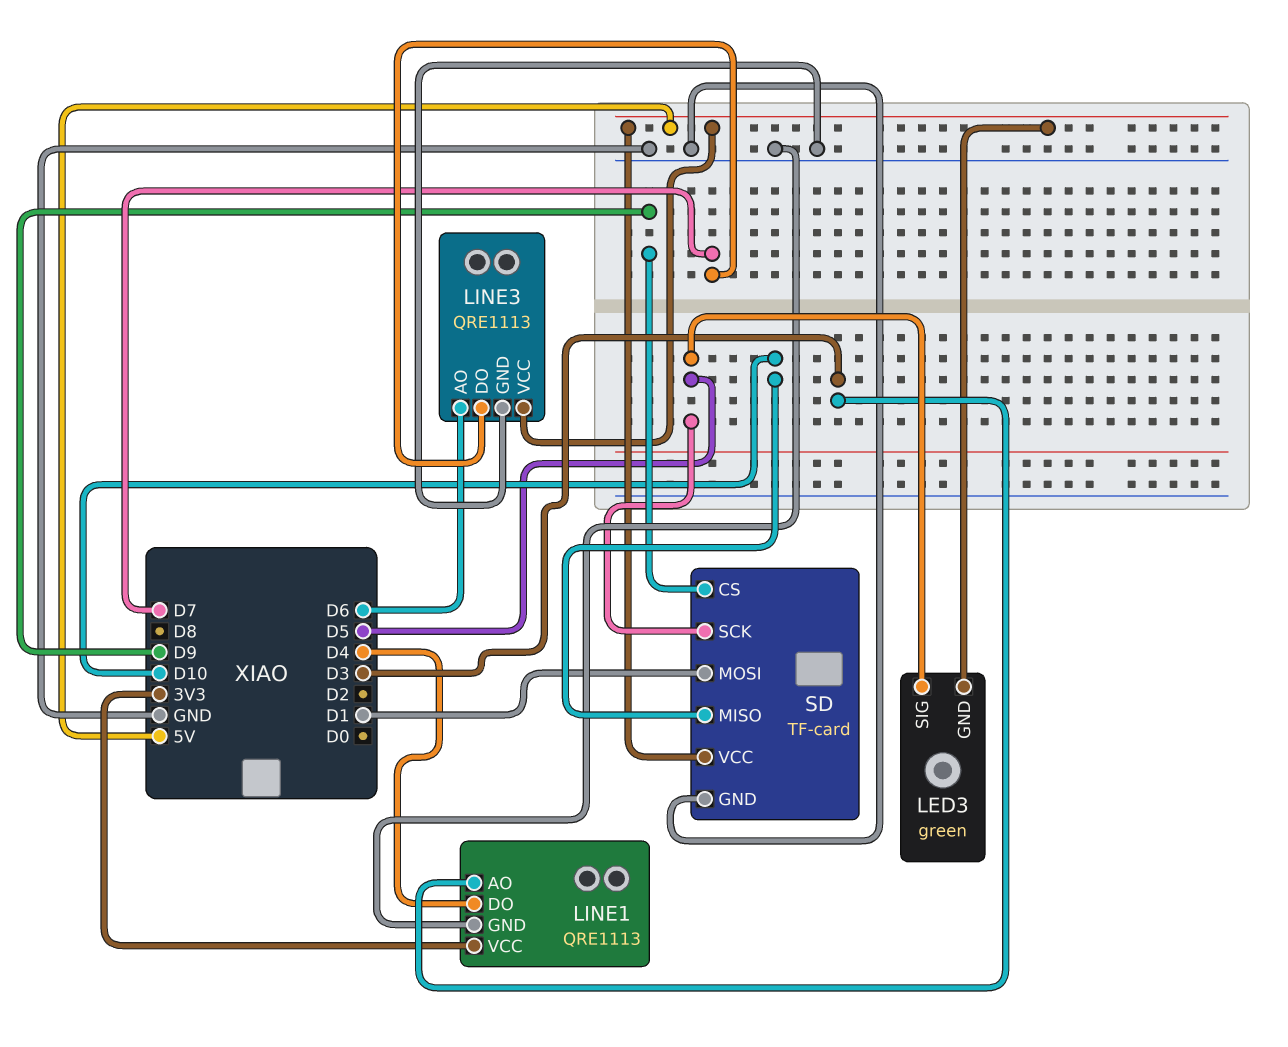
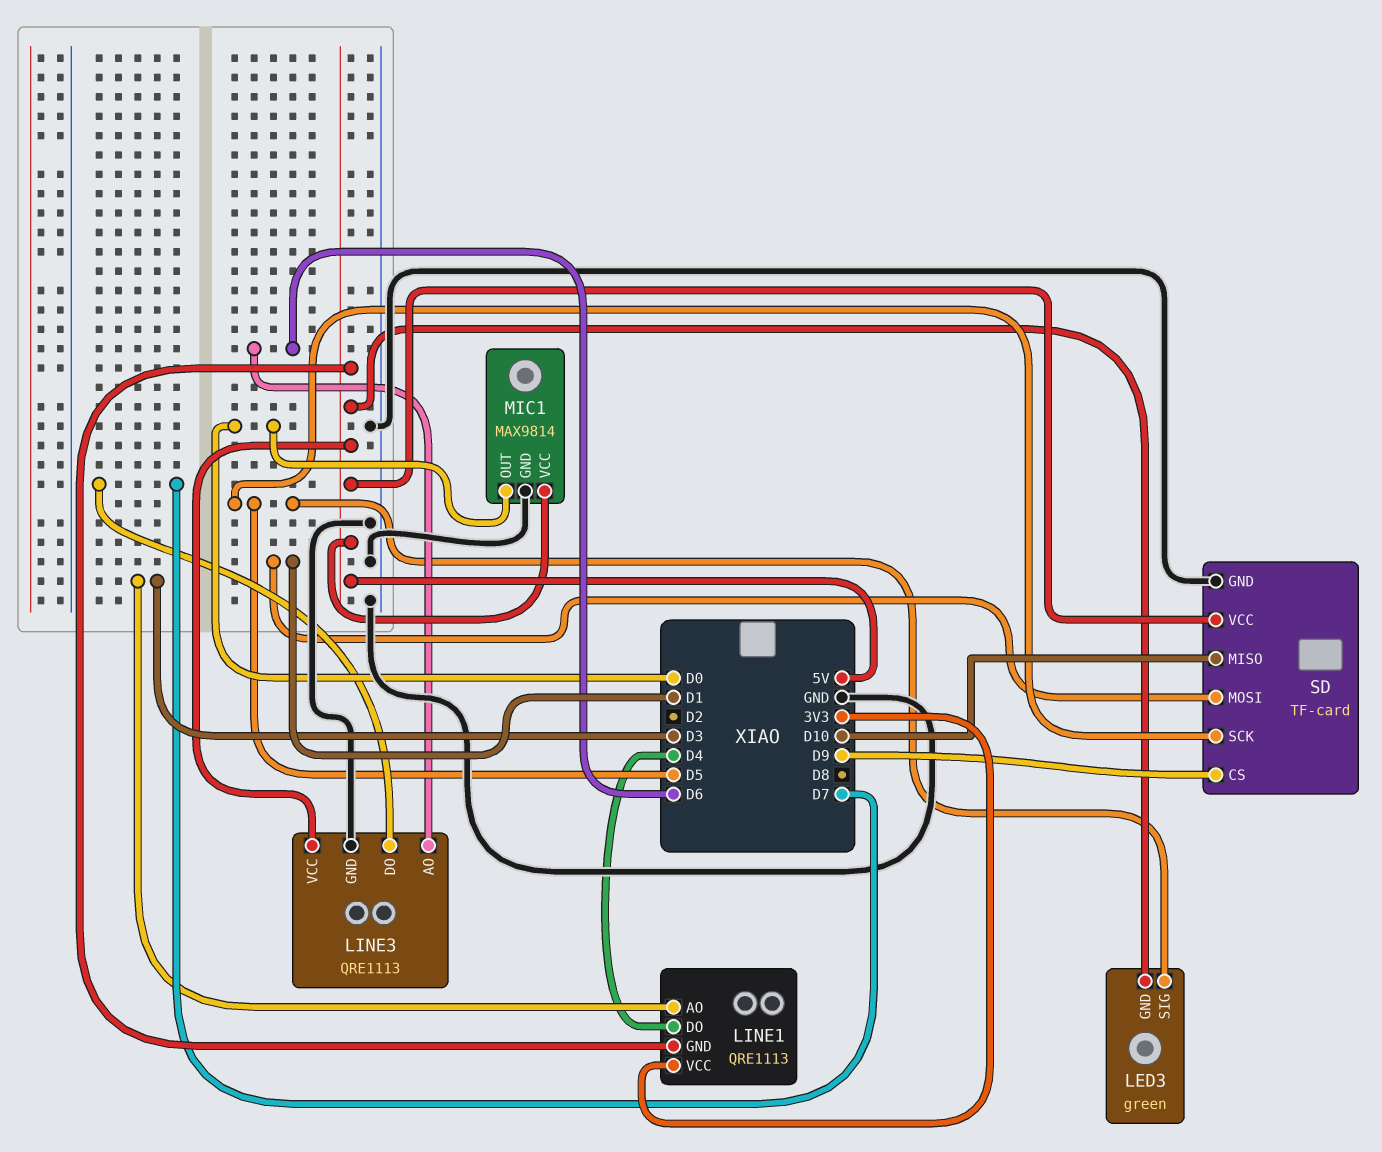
LINE1 pin GND: GND -> 5V
MIC1: none -> MAX9814
MIC1 pin GND: none -> GND
MIC1 pin OUT: none -> D0
MIC1 pin VCC: none -> 5V

